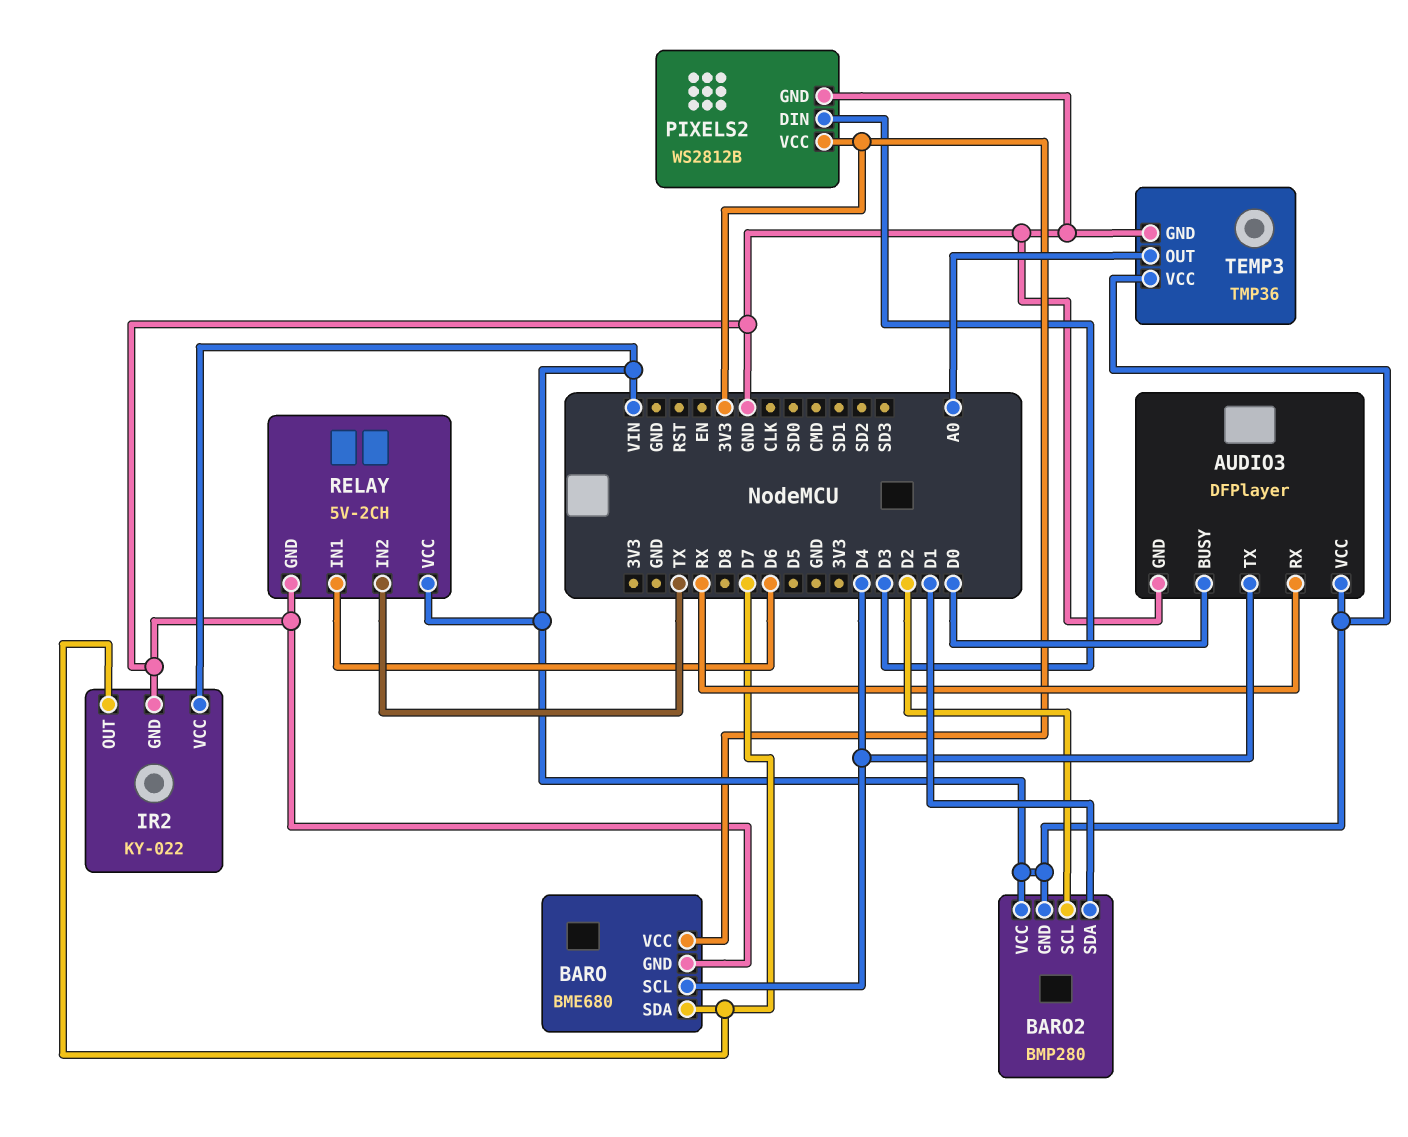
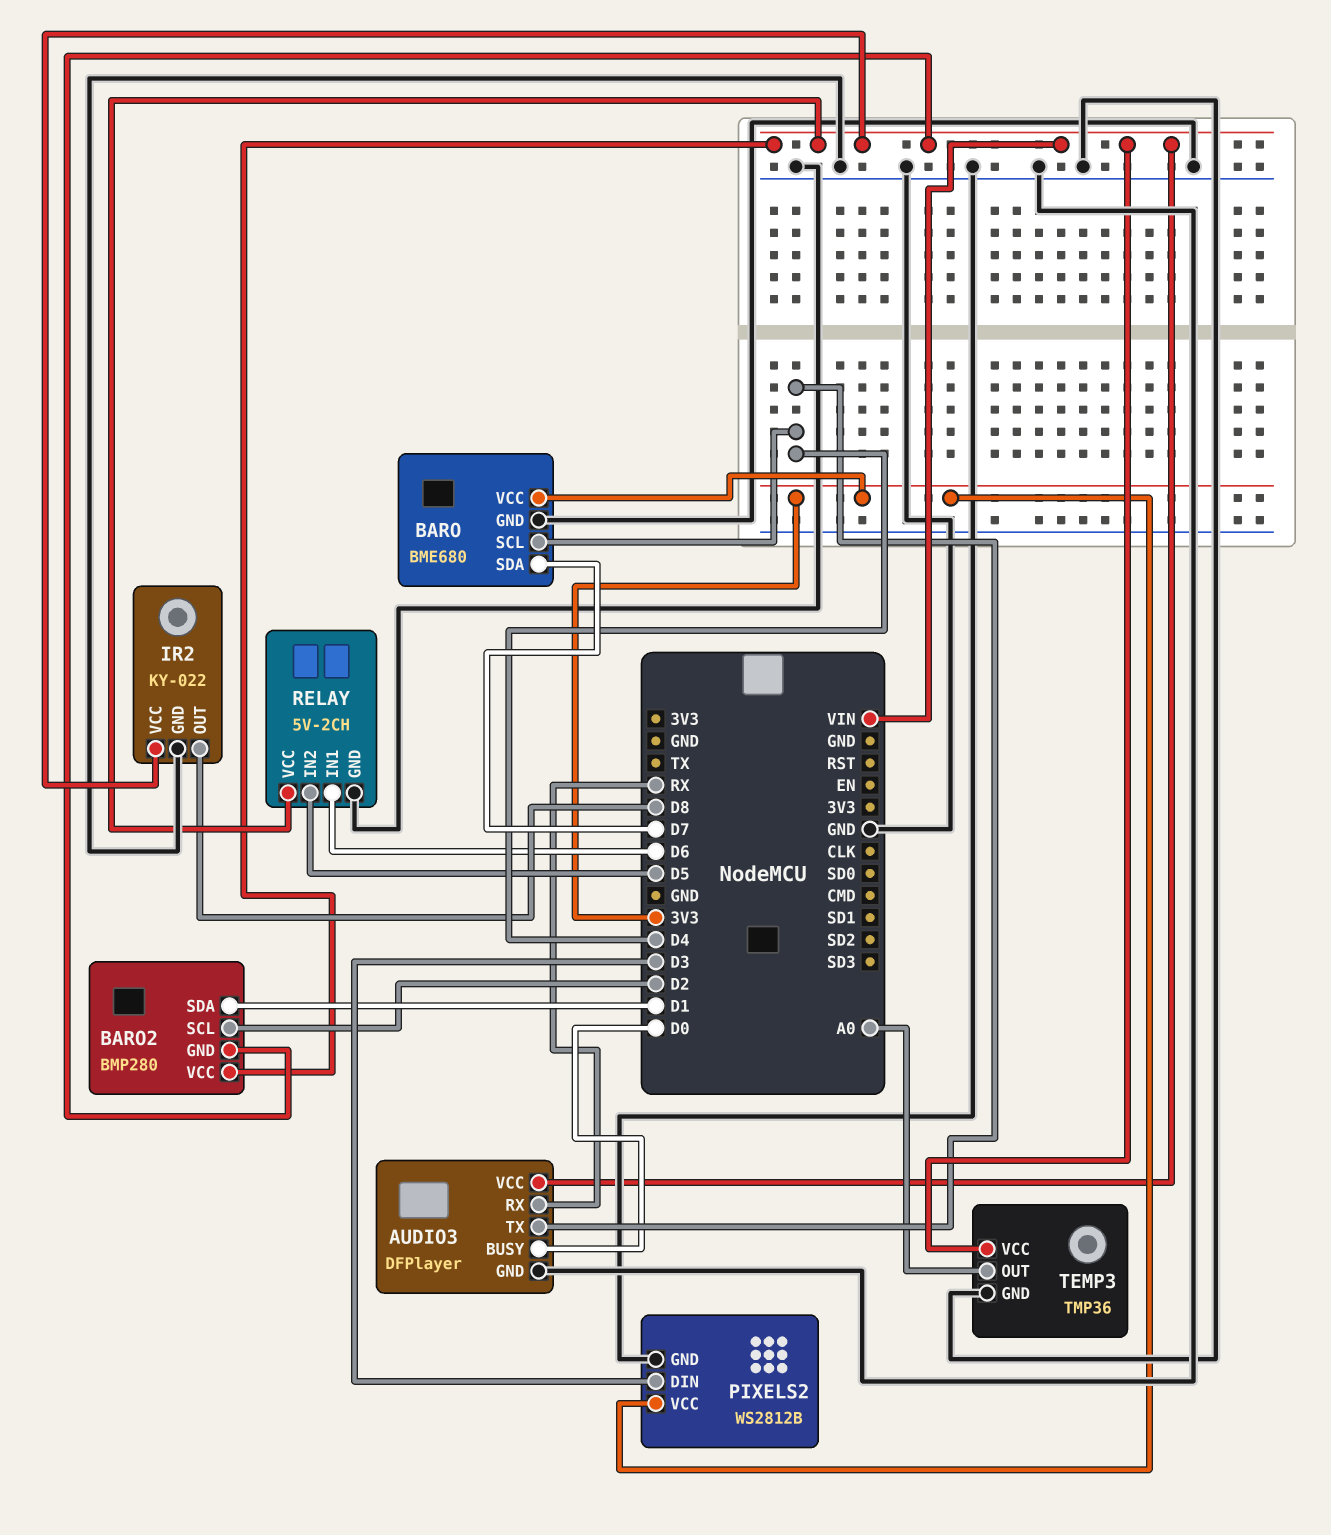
IR2 pin OUT: D7 -> D8
RELAY pin IN2: TX -> D5

